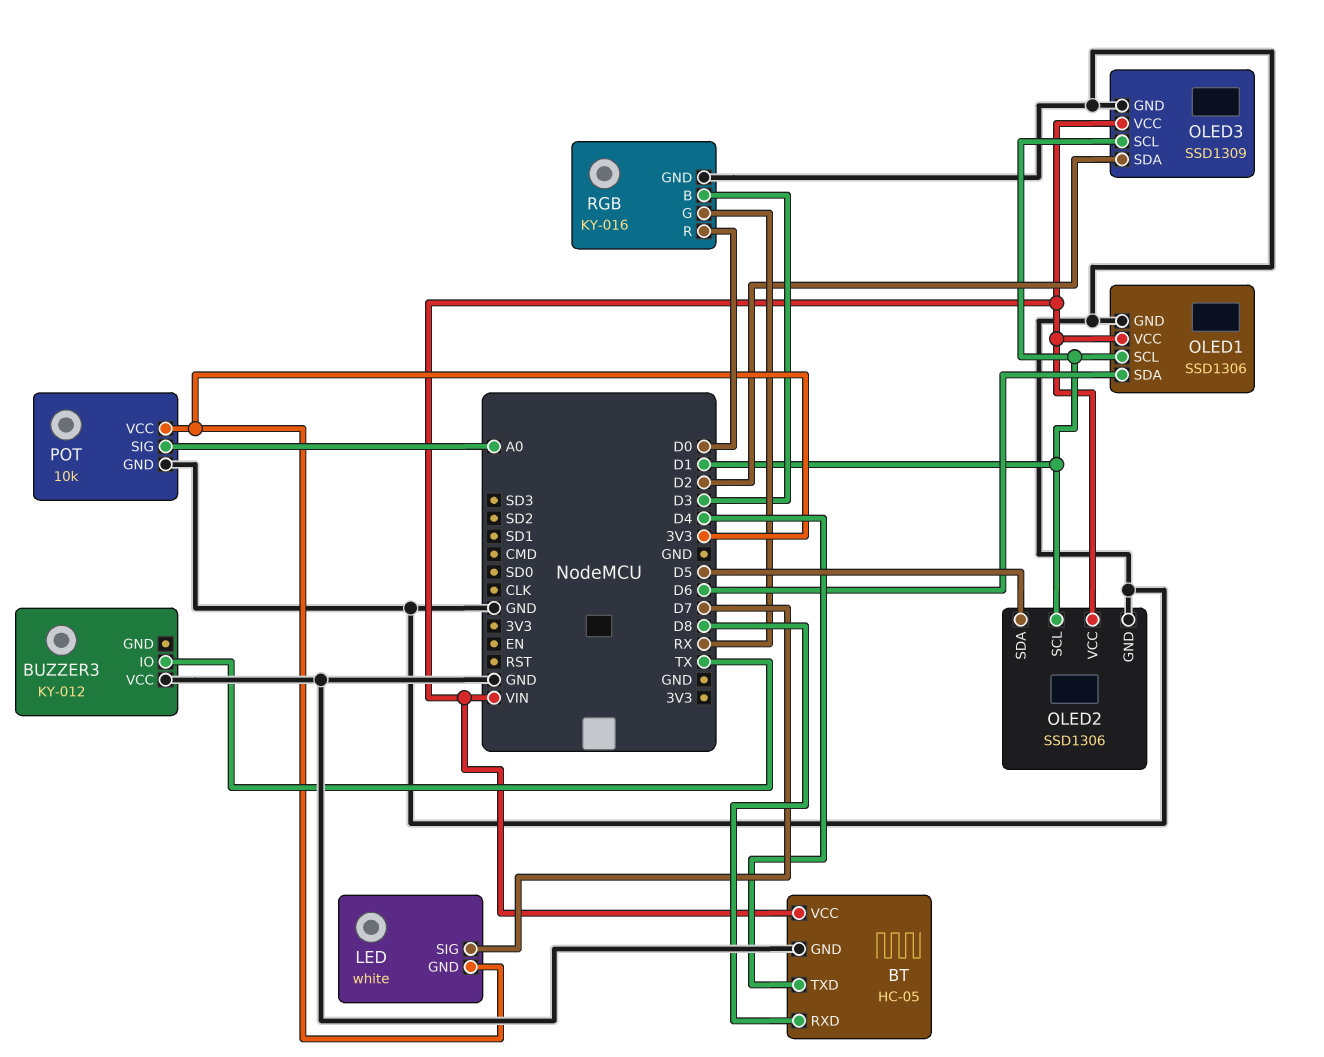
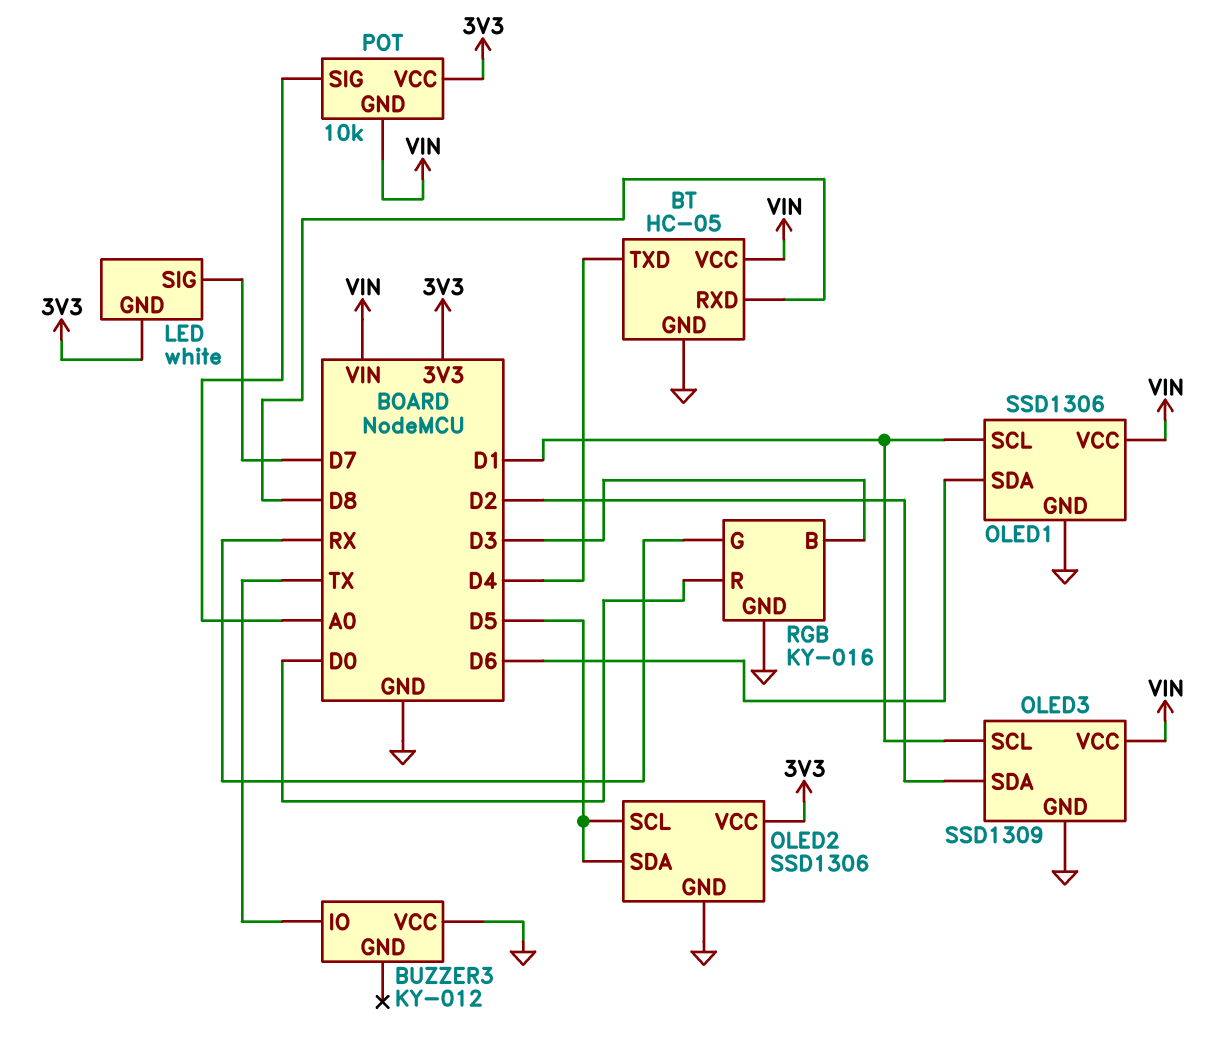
OLED2 pin SCL: D1 -> D5
OLED2 pin VCC: VIN -> 3V3
POT pin GND: GND -> VIN

